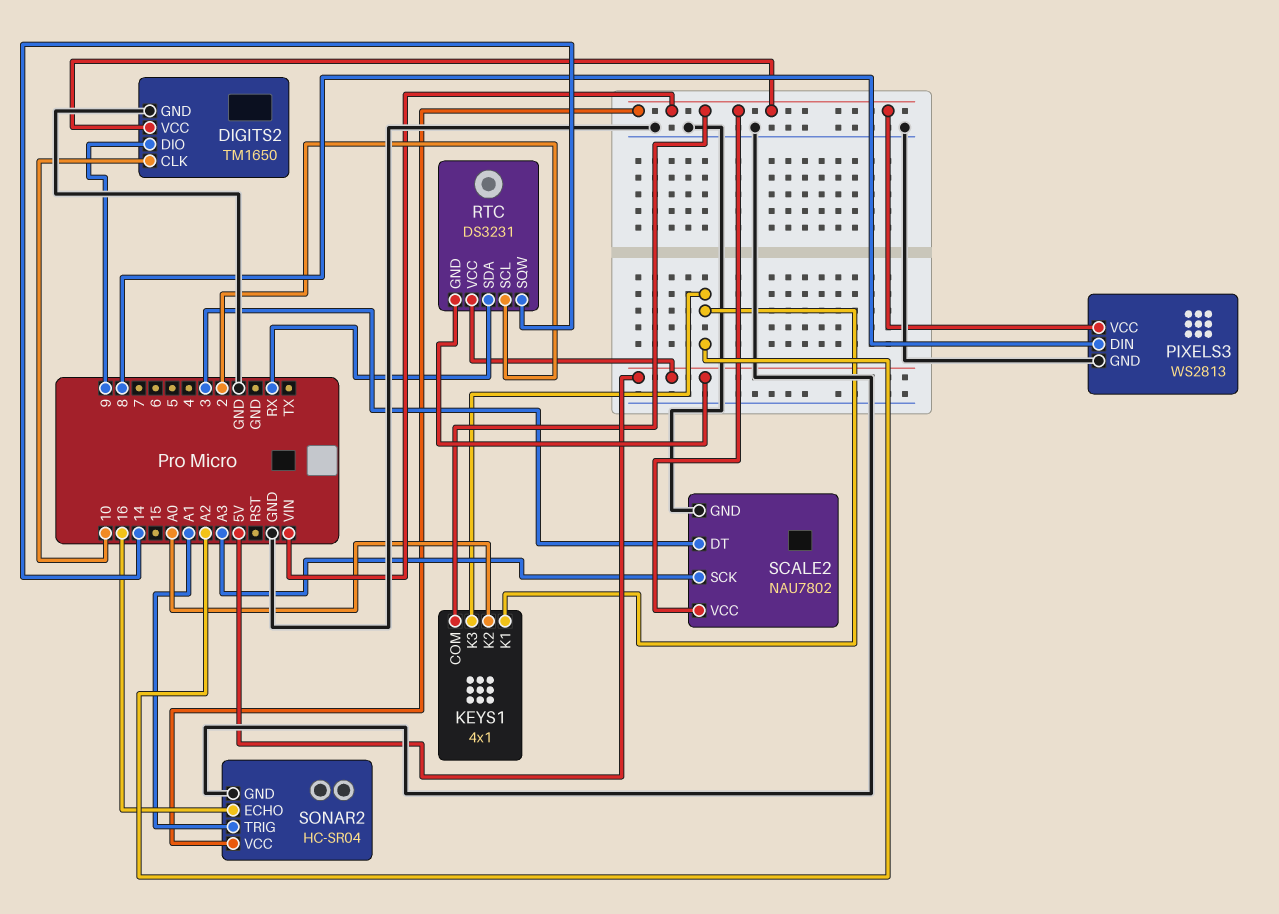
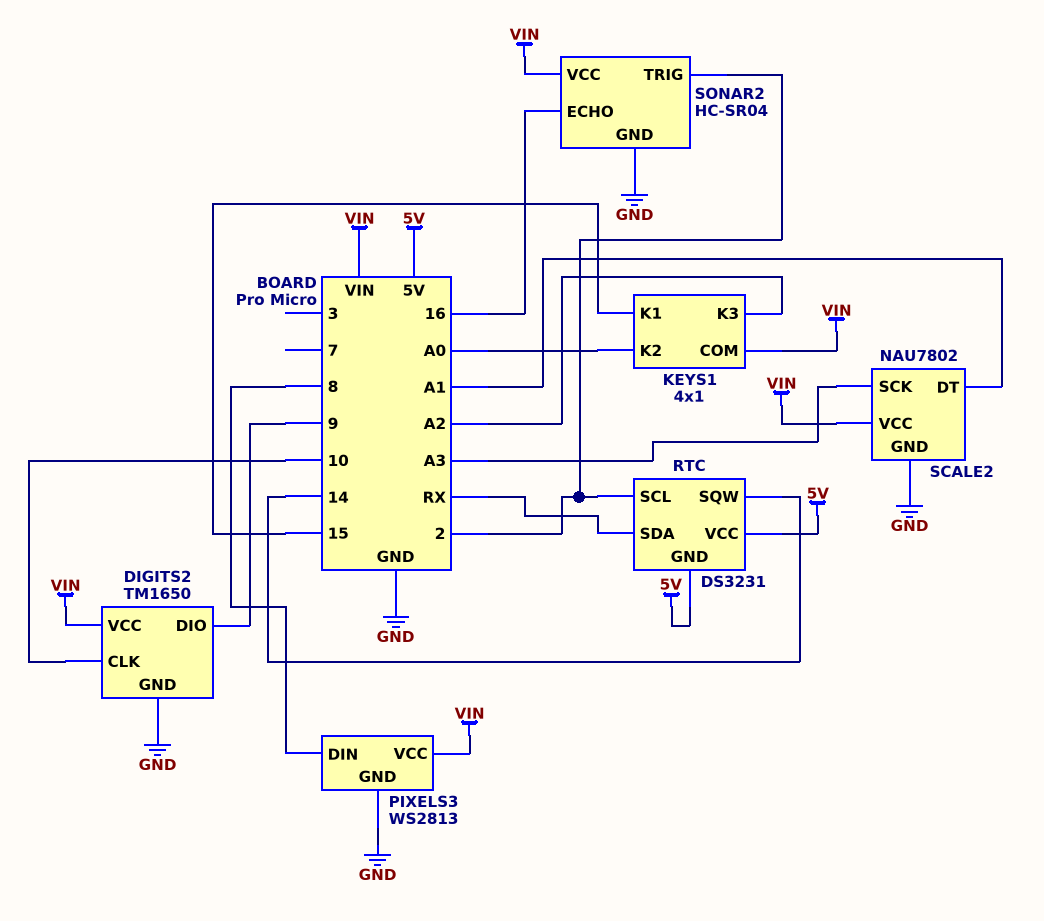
KEYS1 pin K1: A2 -> 15
SCALE2 pin DT: 3 -> A1
SONAR2 pin TRIG: A1 -> 2

